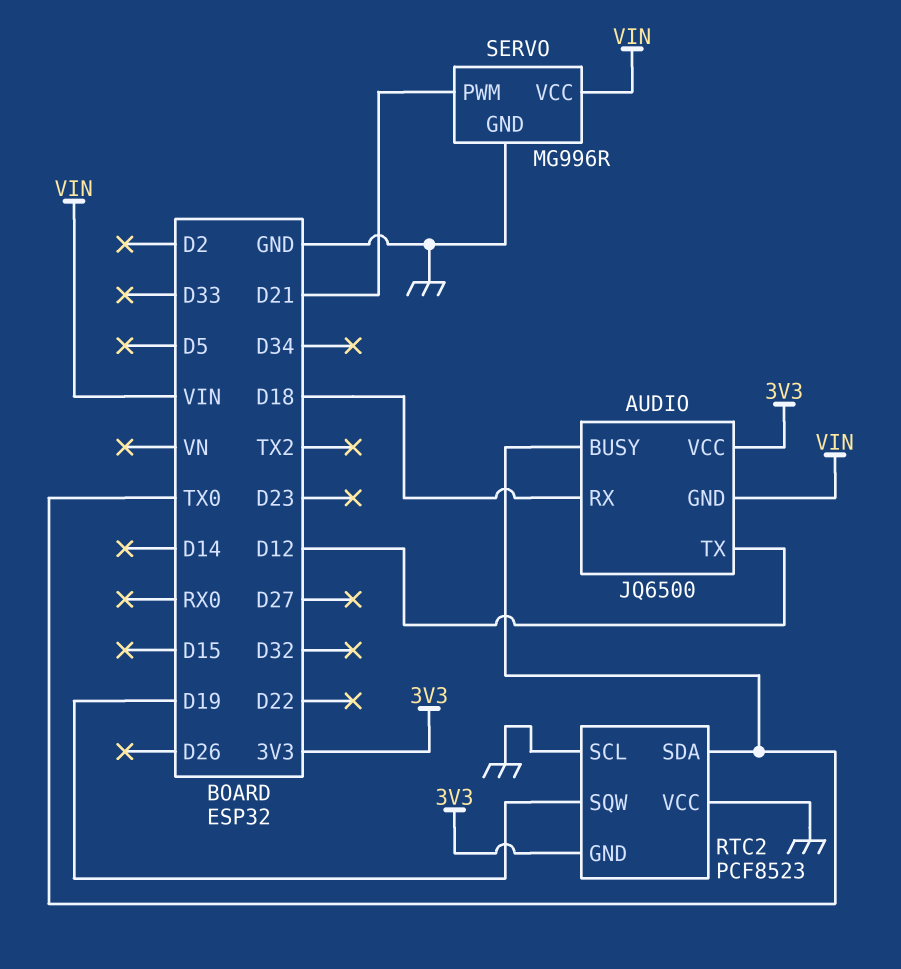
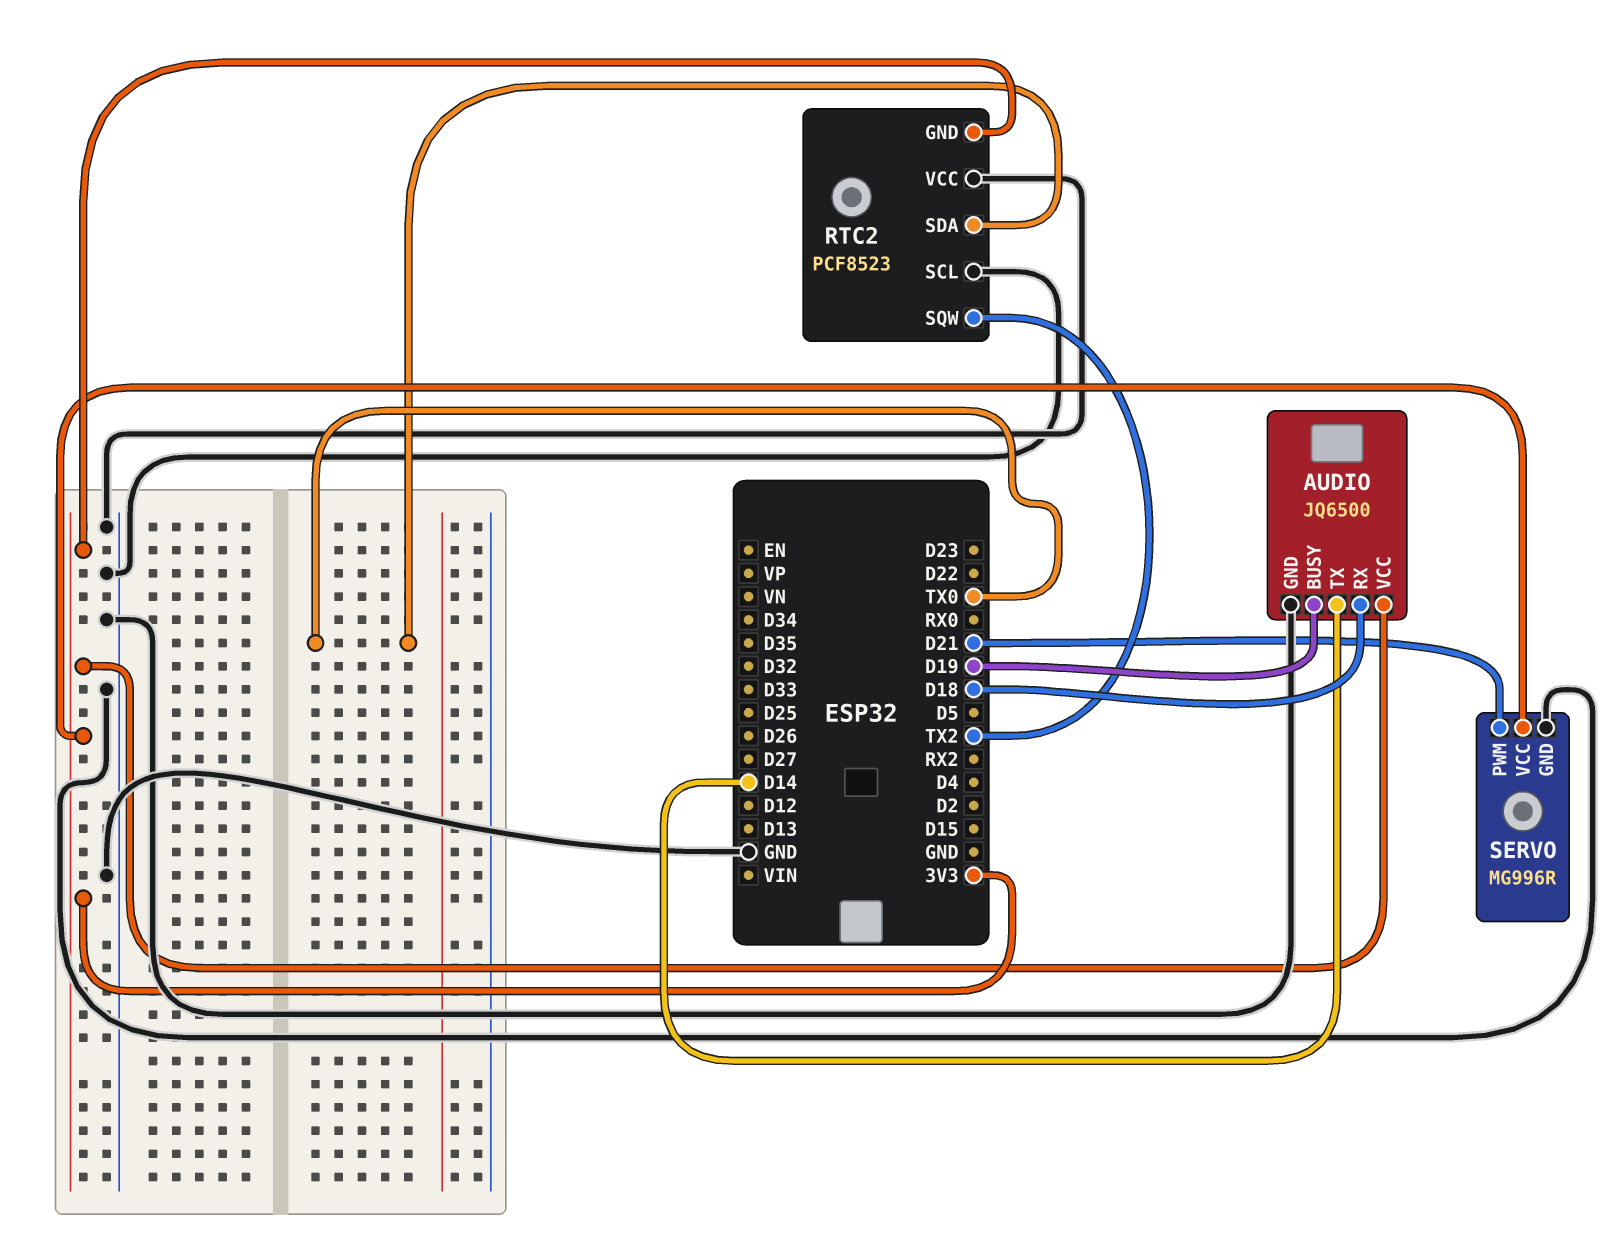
AUDIO pin BUSY: TX0 -> D19
AUDIO pin GND: VIN -> GND
AUDIO pin TX: D12 -> D14
RTC2 pin SQW: D19 -> TX2
SERVO pin VCC: VIN -> 3V3

